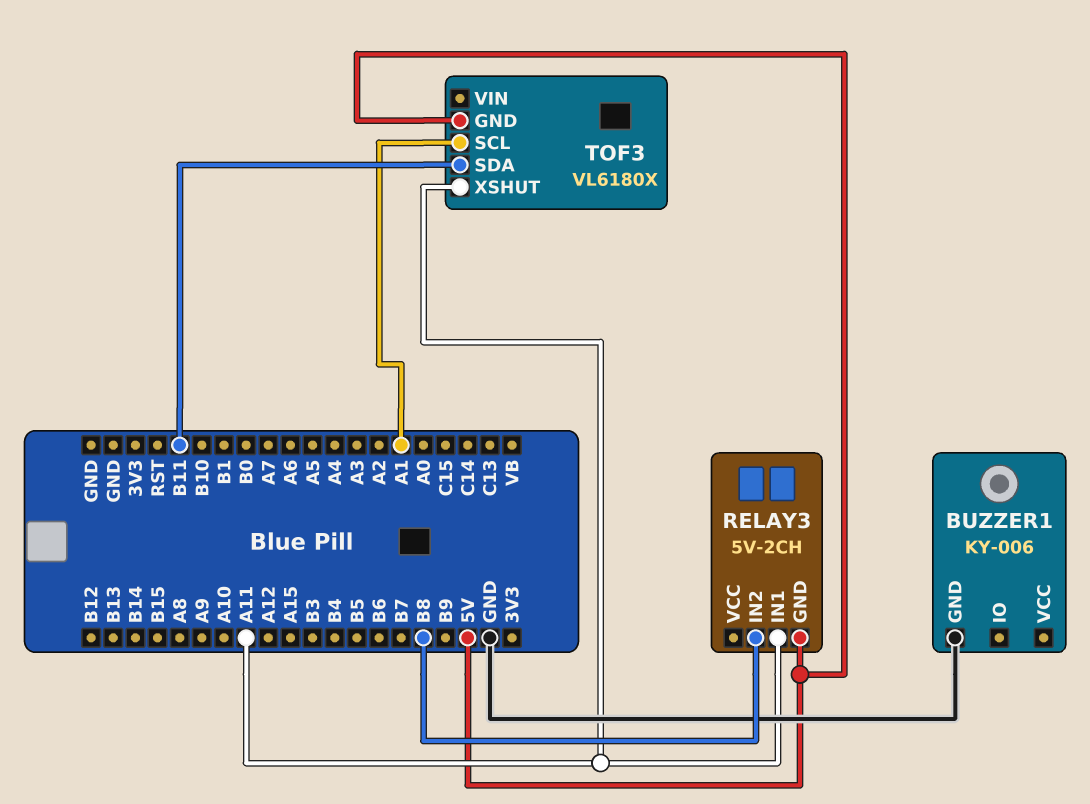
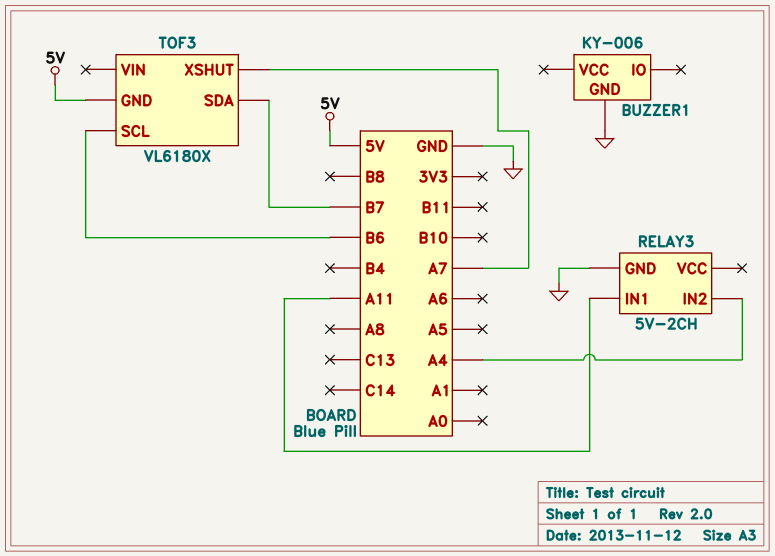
RELAY3 pin GND: 5V -> GND
RELAY3 pin IN2: B8 -> A4
TOF3 pin SCL: A1 -> B6
TOF3 pin SDA: B11 -> B7
TOF3 pin XSHUT: A11 -> A7

